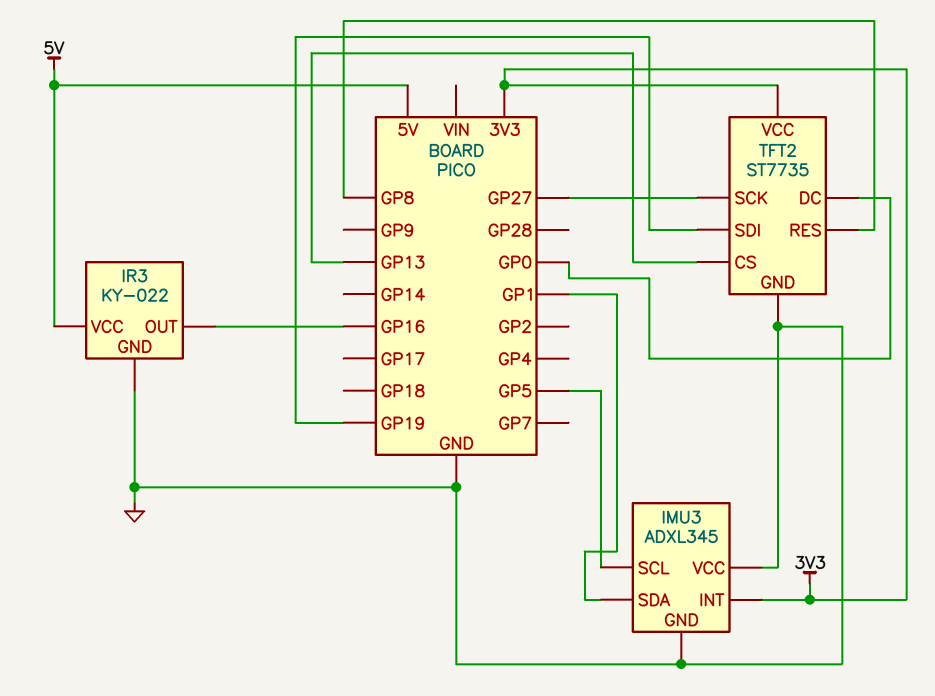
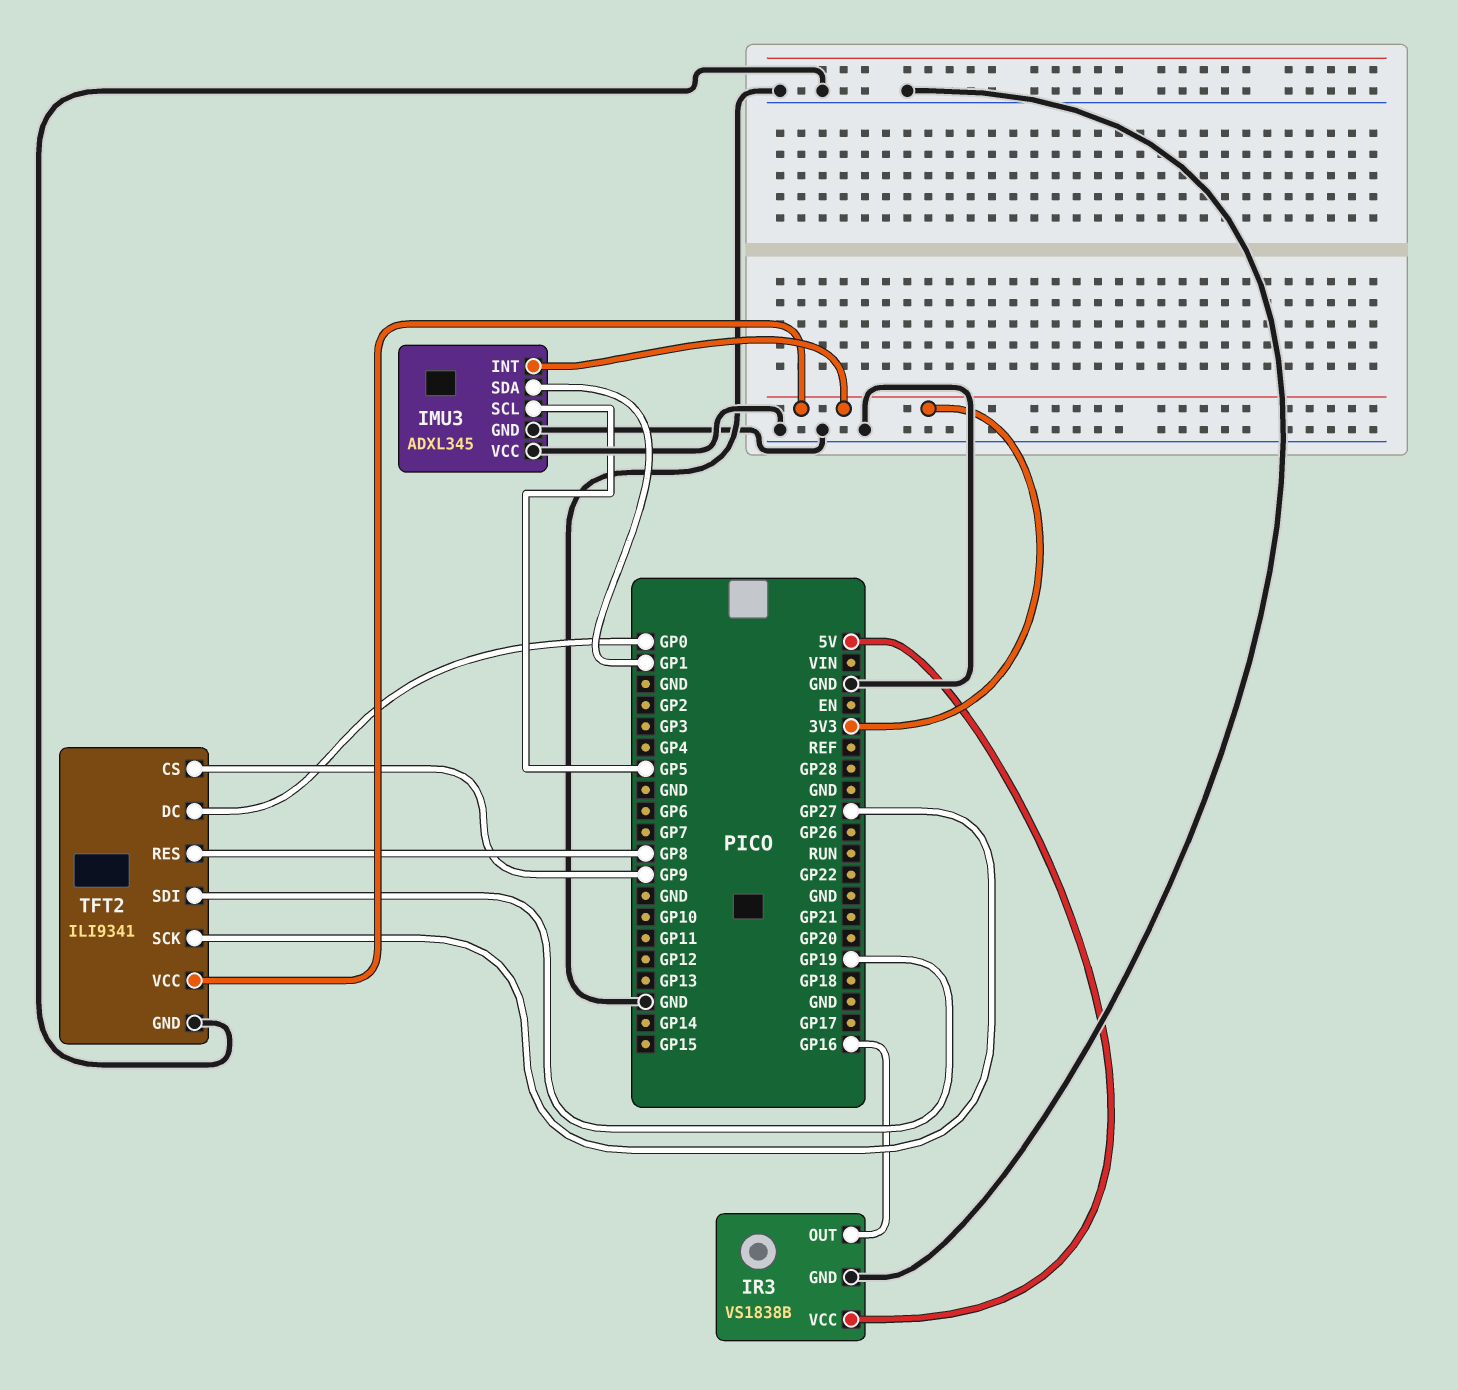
IR3: KY-022 -> VS1838B
TFT2: ST7735 -> ILI9341
TFT2 pin CS: GP13 -> GP9

